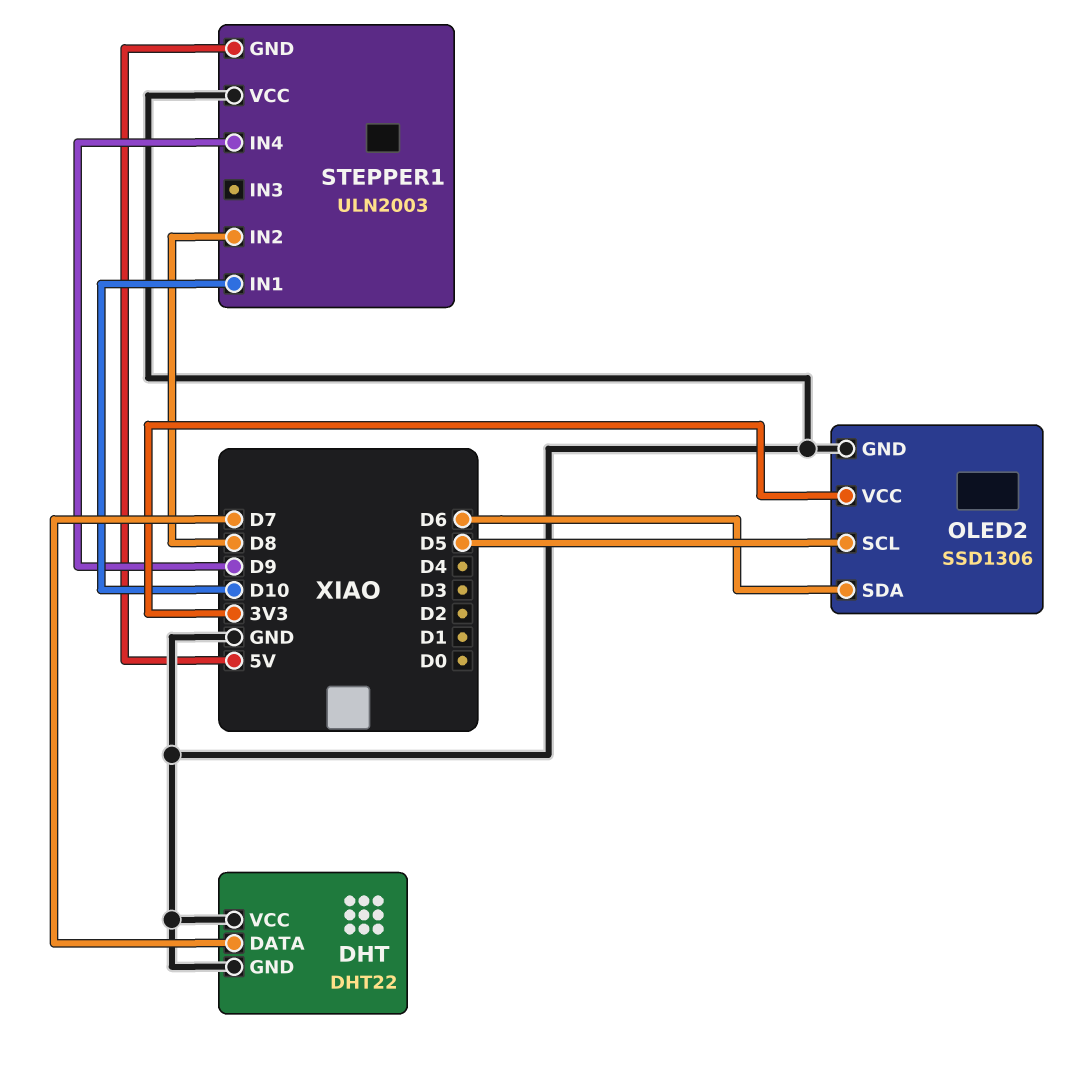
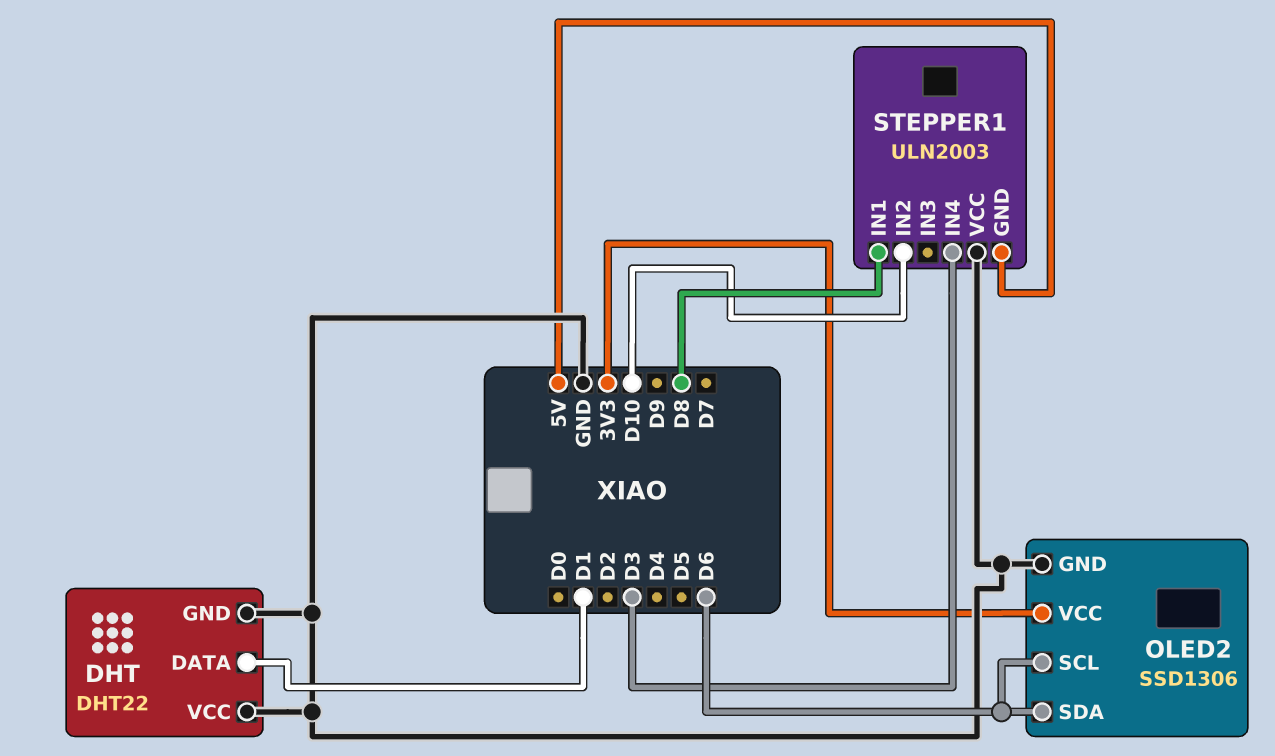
DHT pin DATA: D7 -> D1
OLED2 pin SCL: D5 -> D6
STEPPER1 pin IN1: D10 -> D8
STEPPER1 pin IN2: D8 -> D10
STEPPER1 pin IN4: D9 -> D3

